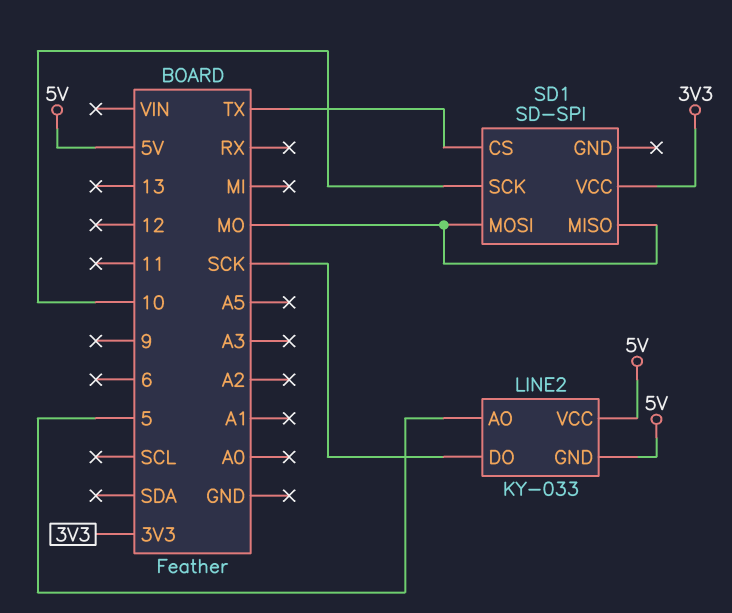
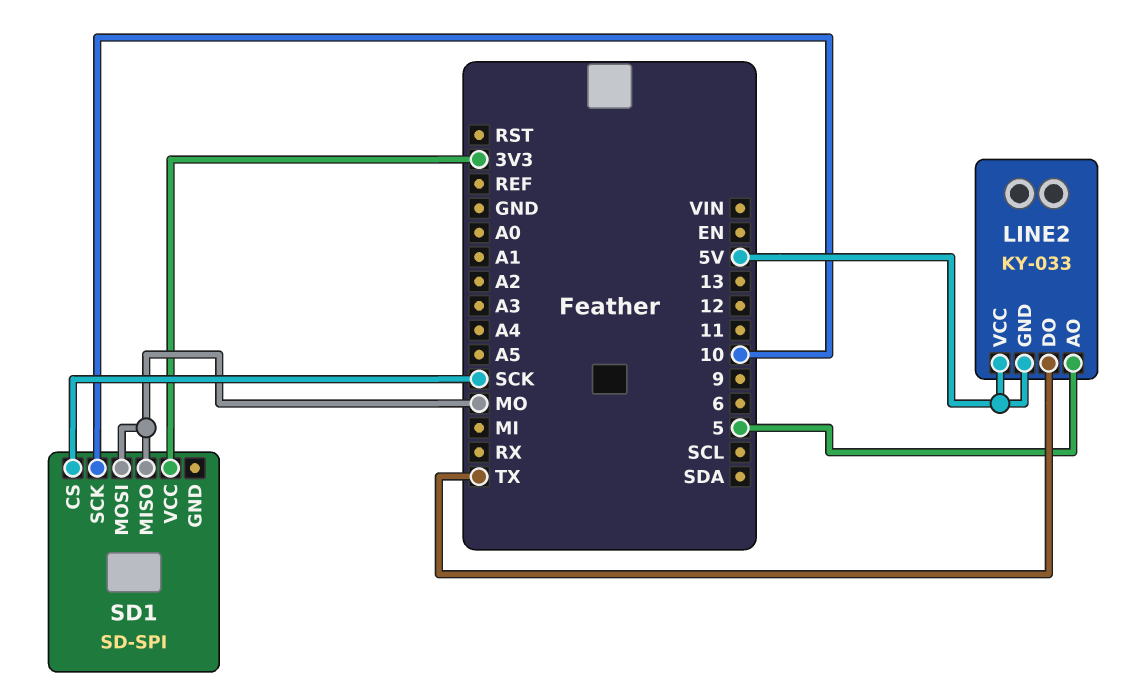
LINE2 pin DO: SCK -> TX
SD1 pin CS: TX -> SCK

